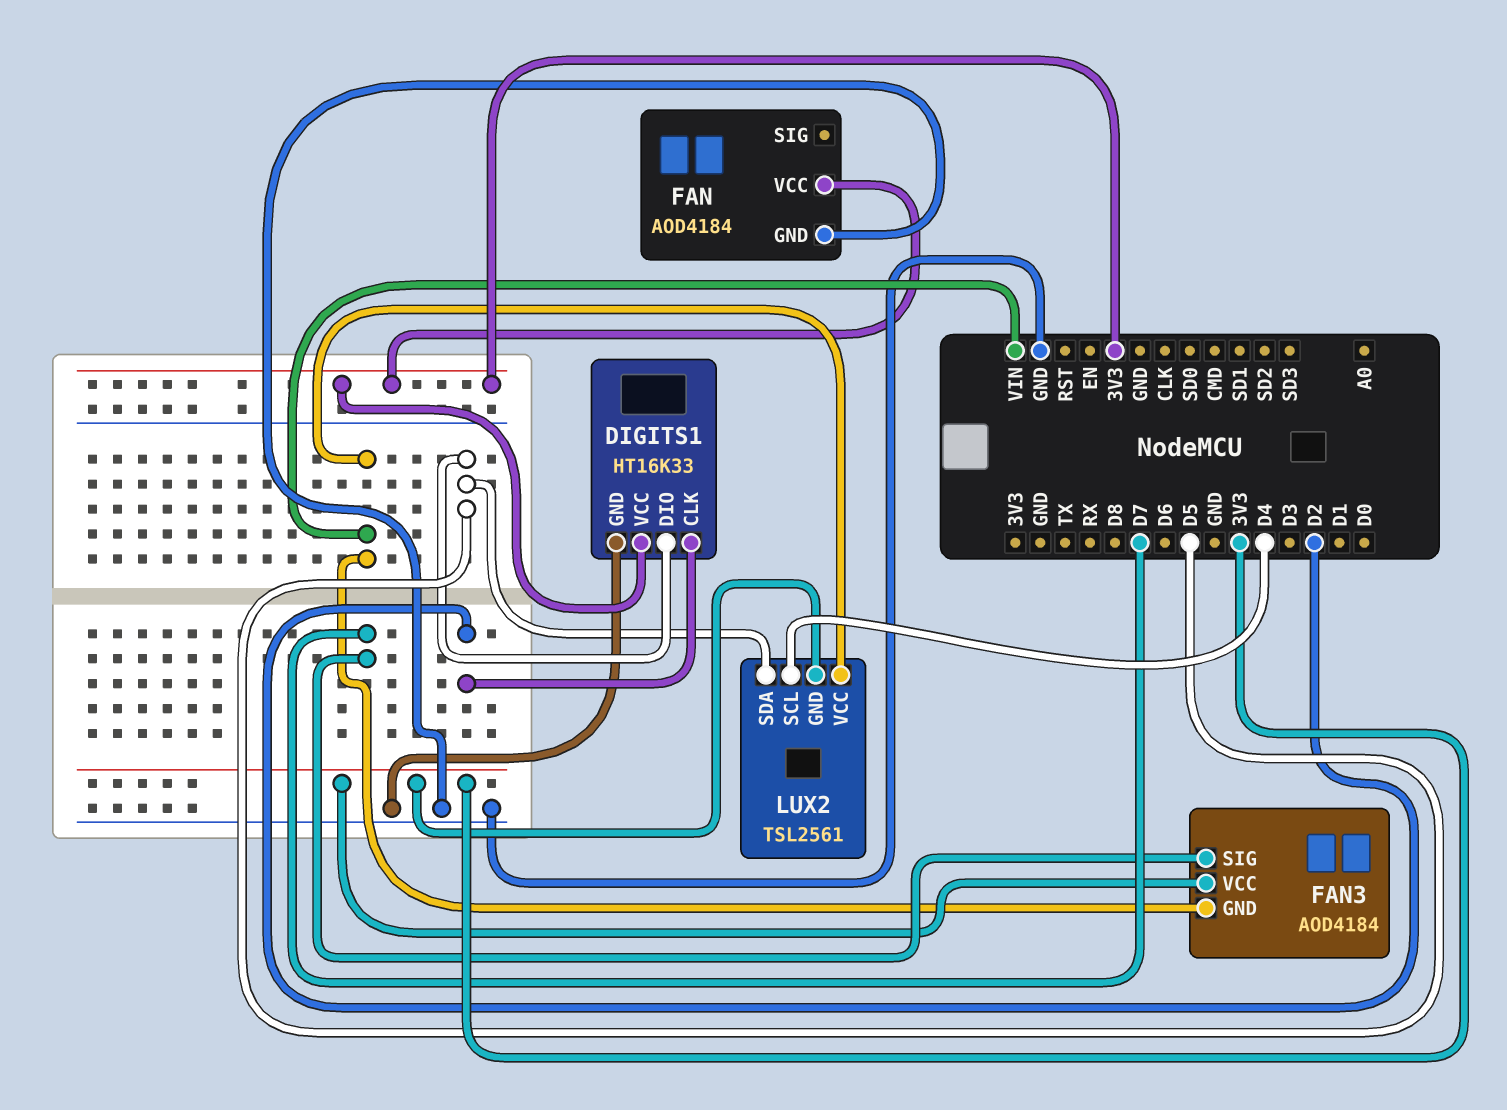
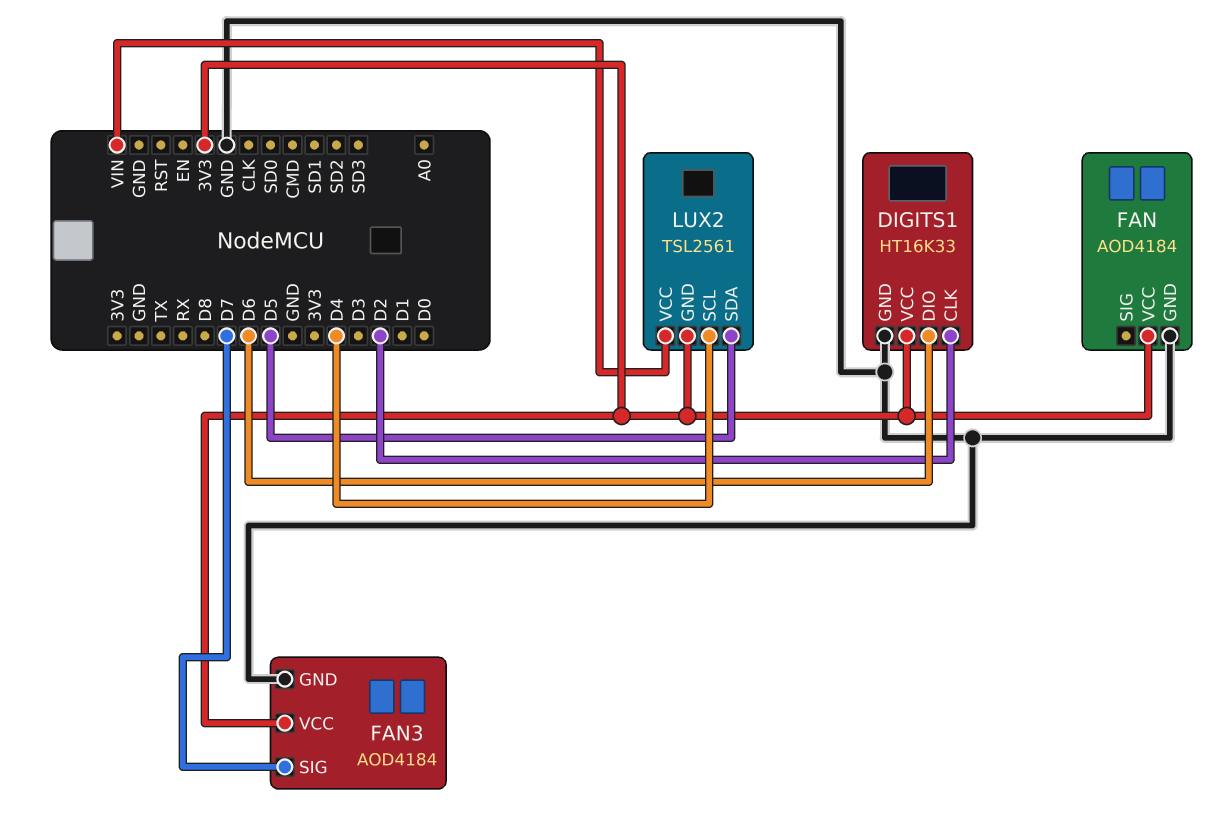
DIGITS1 pin DIO: D5 -> D6
FAN3 pin GND: VIN -> GND

